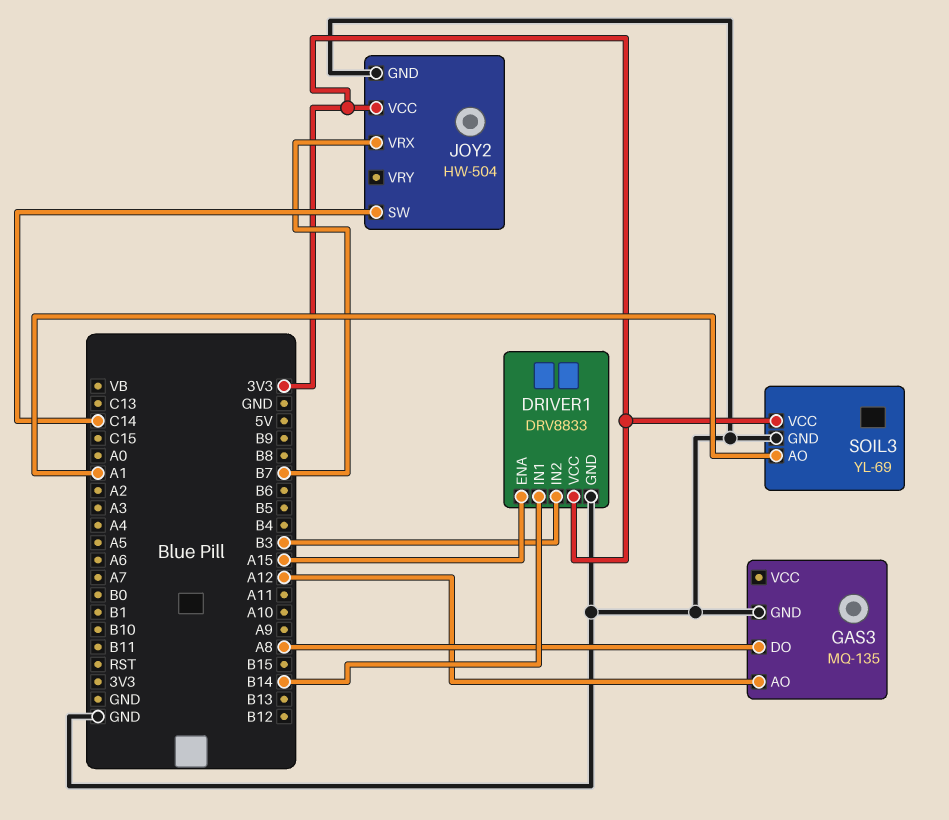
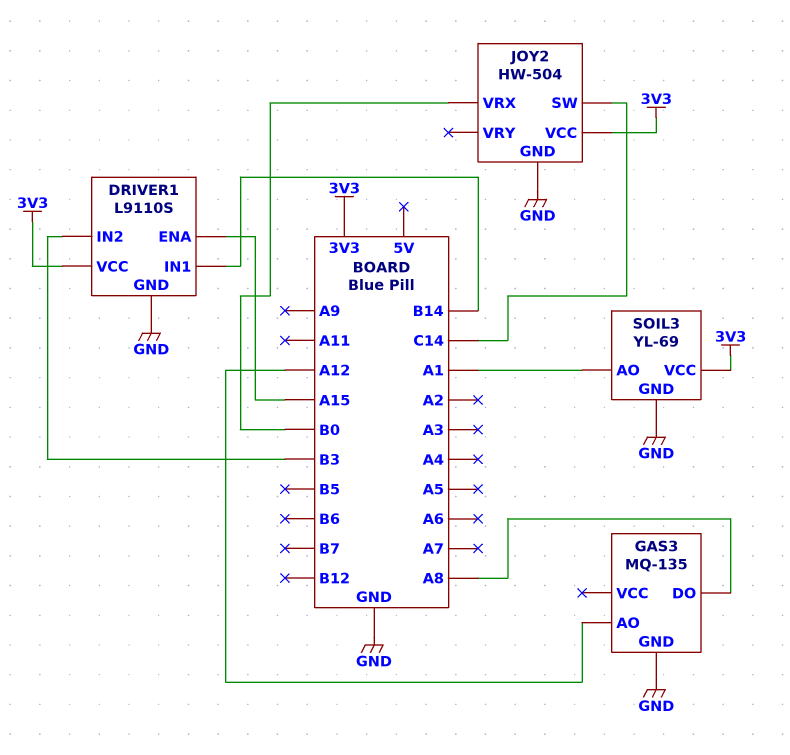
DRIVER1: DRV8833 -> L9110S
JOY2 pin VRX: B7 -> B0

